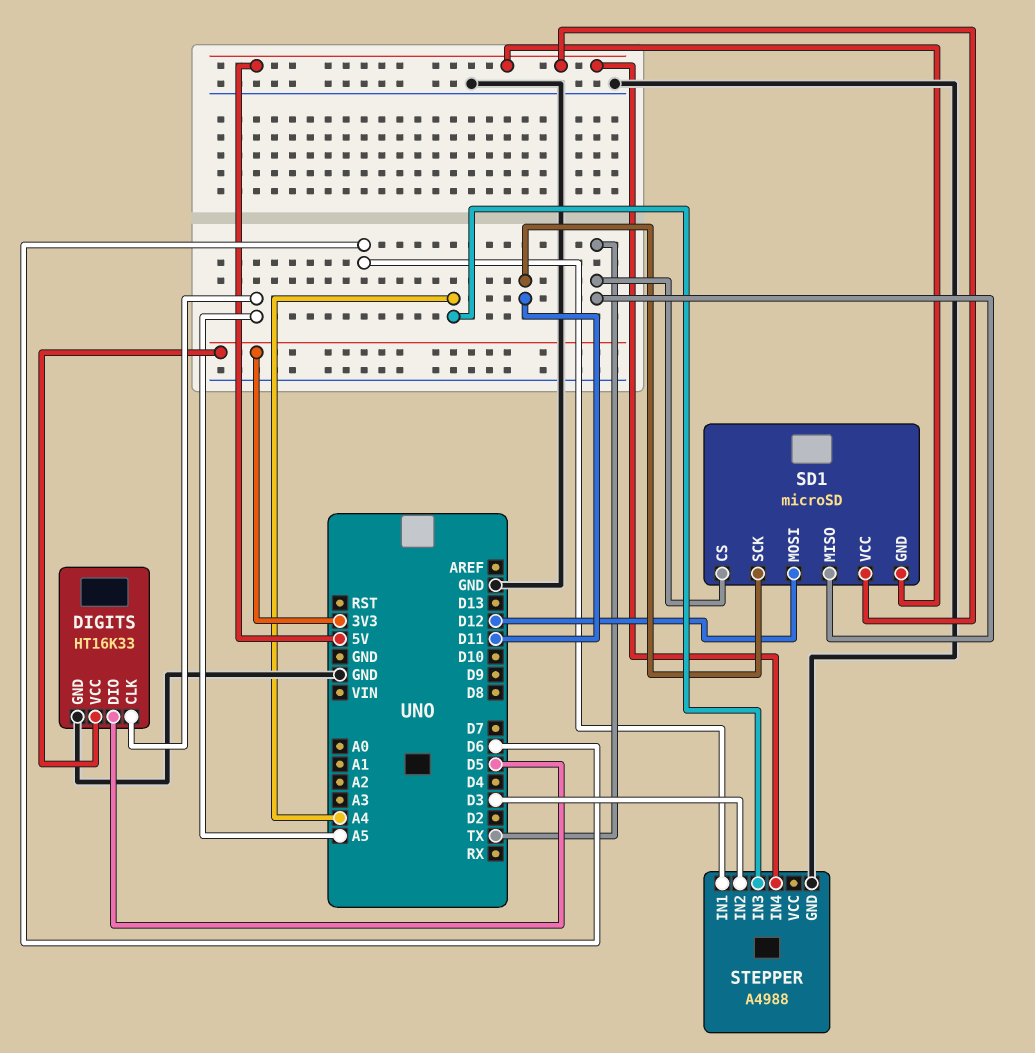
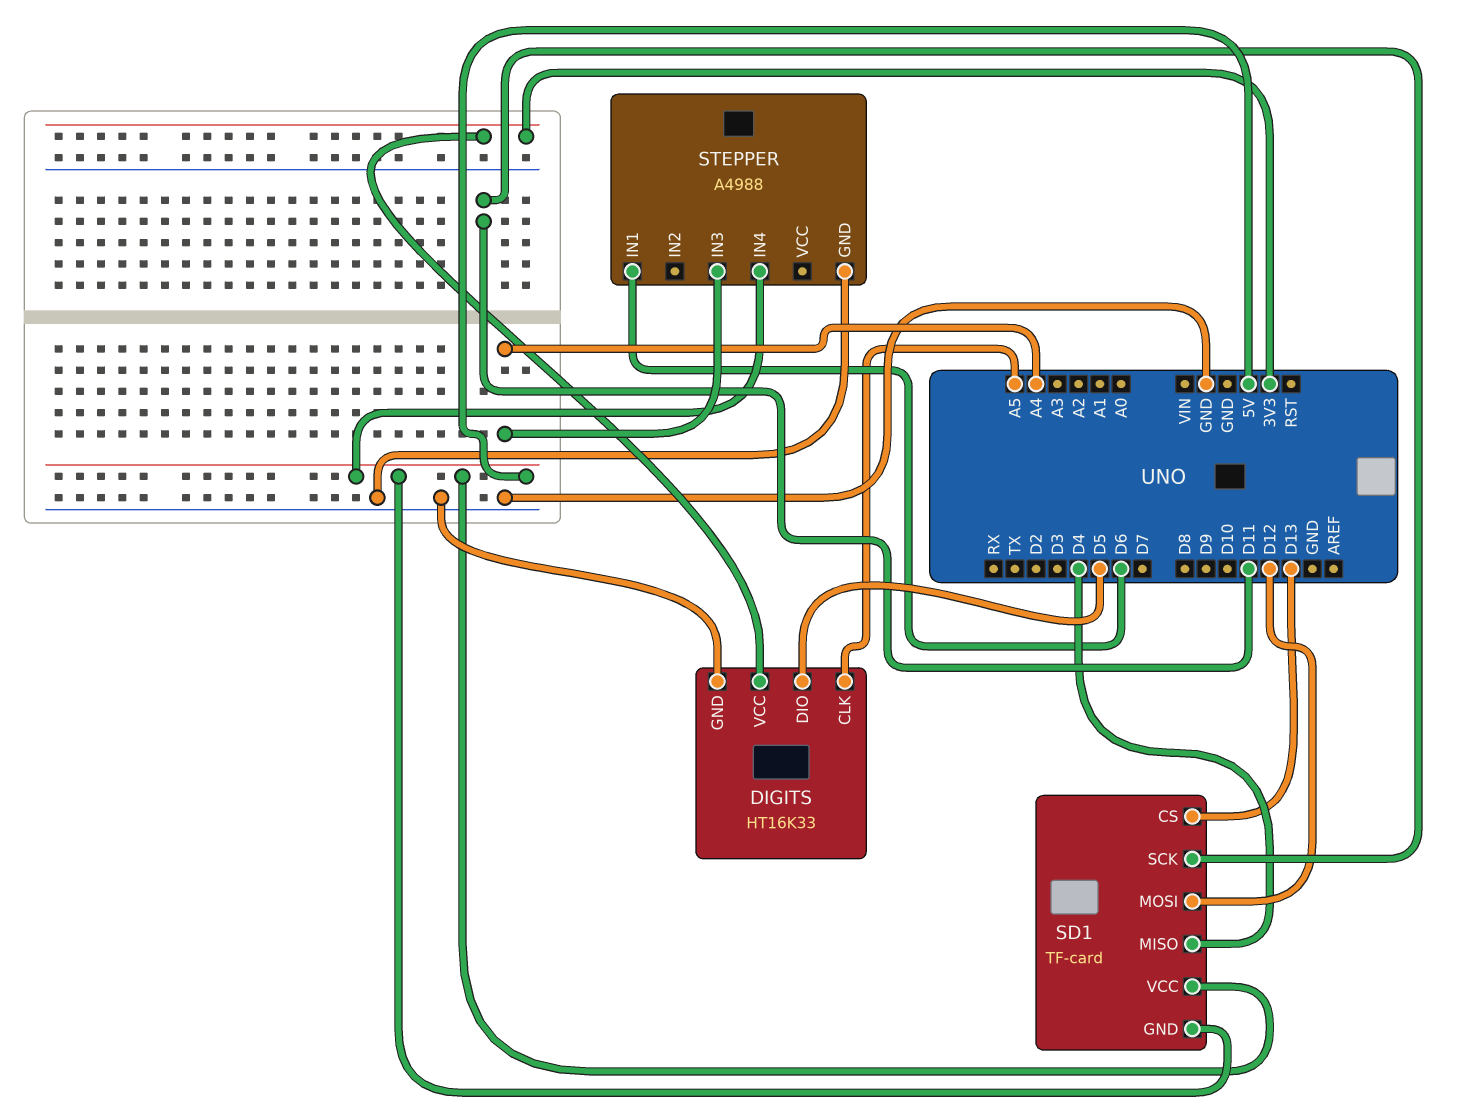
SD1: microSD -> TF-card
SD1 pin CS: TX -> D13
SD1 pin MISO: TX -> D4
STEPPER pin IN2: D3 -> none

